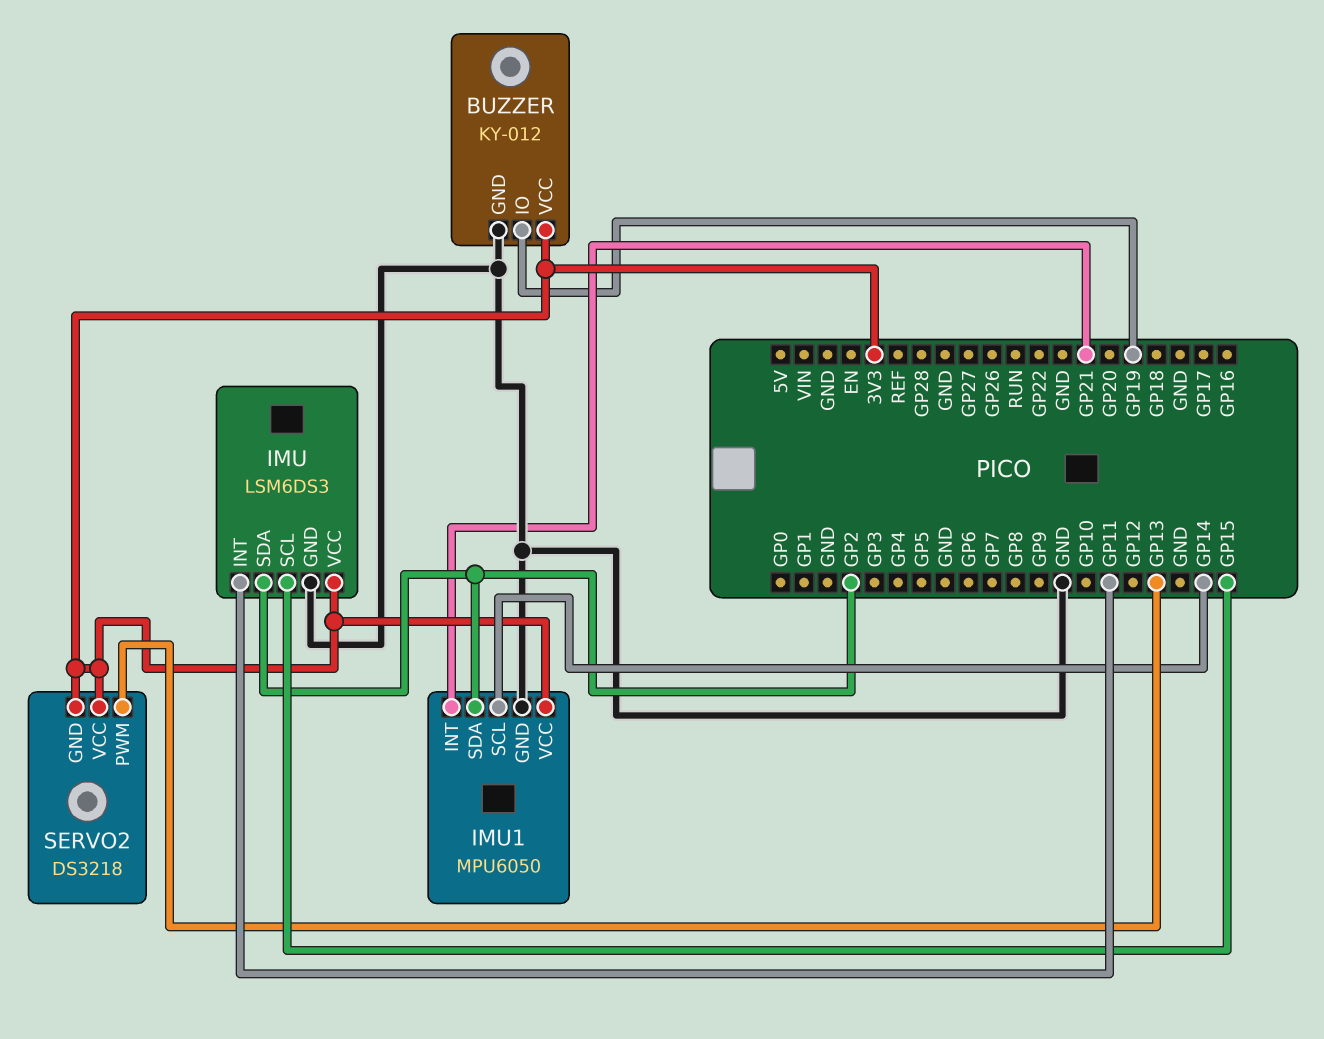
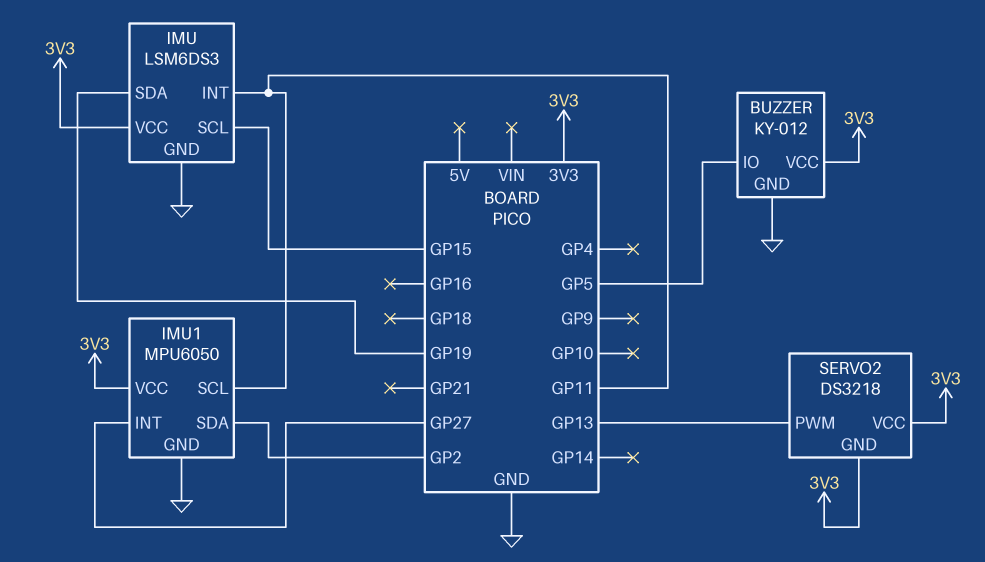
BUZZER pin IO: GP19 -> GP5
IMU pin SDA: GP2 -> GP19
IMU1 pin INT: GP21 -> GP27
IMU1 pin SCL: GP14 -> GP11

